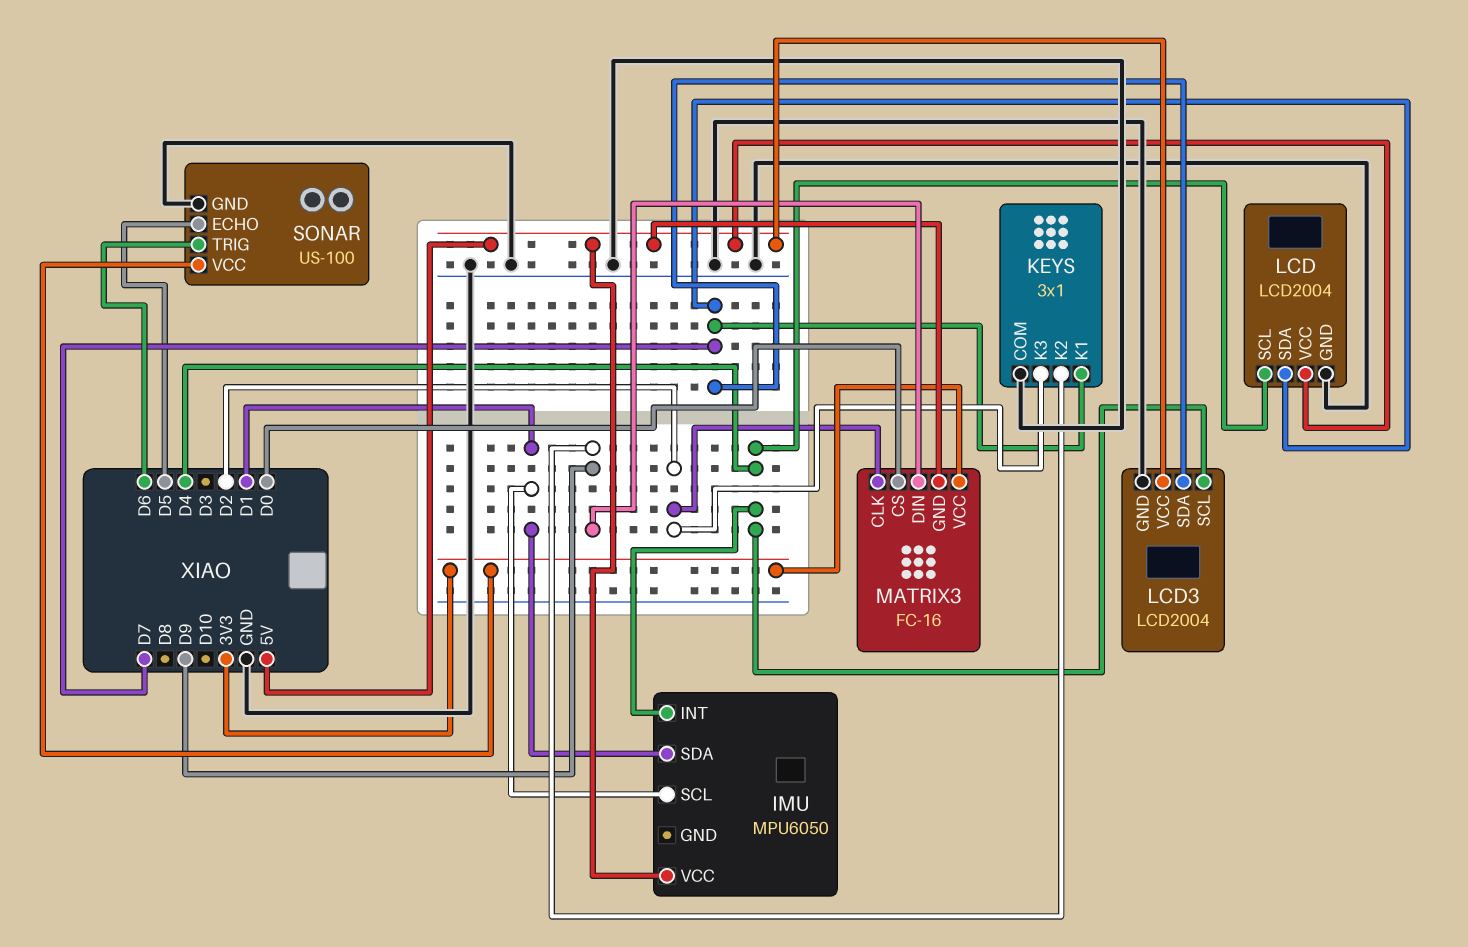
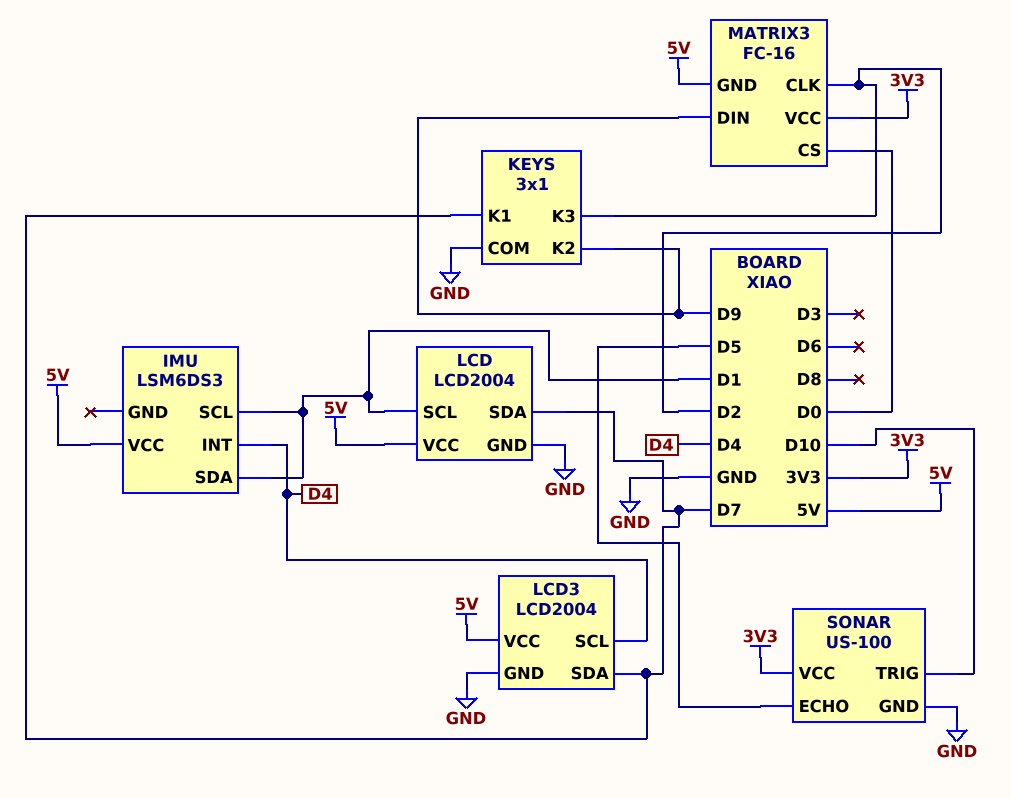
IMU: MPU6050 -> LSM6DS3
LCD pin SCL: D4 -> D1
SONAR pin TRIG: D6 -> D10

